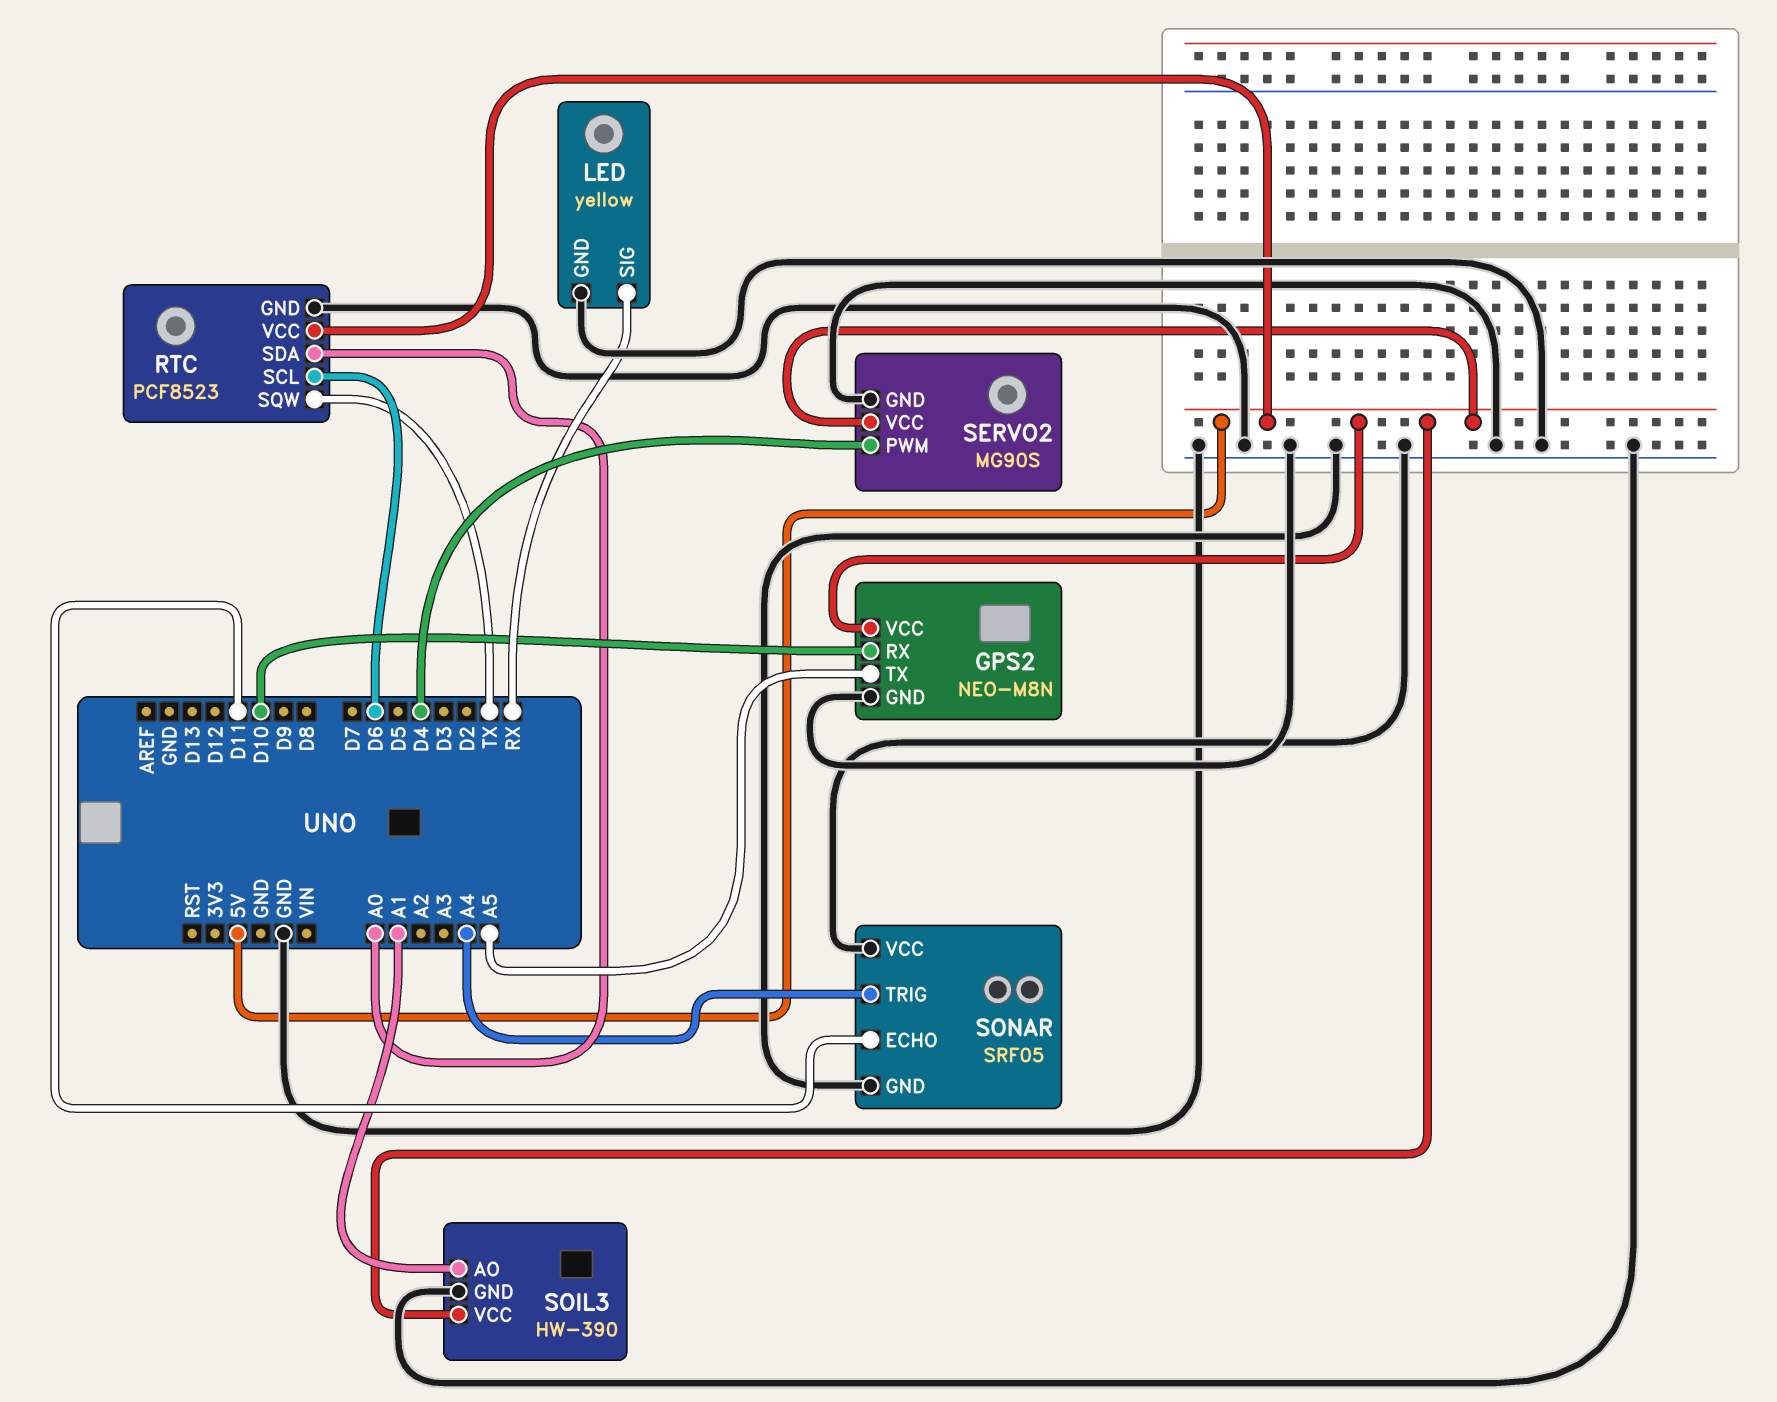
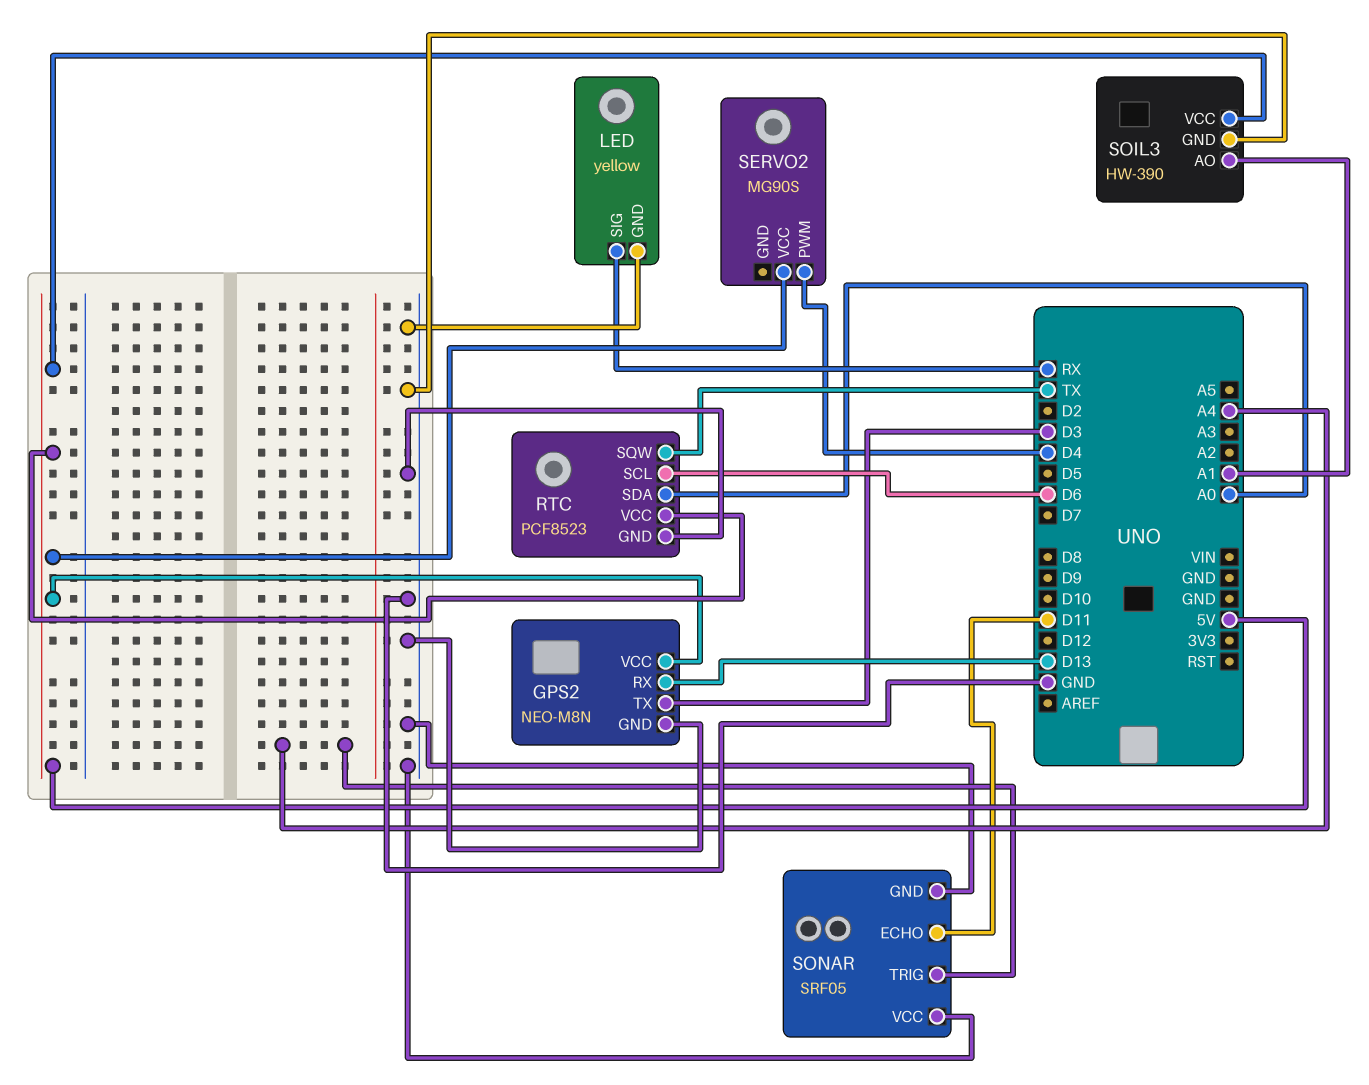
GPS2 pin RX: D10 -> D13
GPS2 pin TX: A5 -> D3
SERVO2 pin GND: GND -> none

